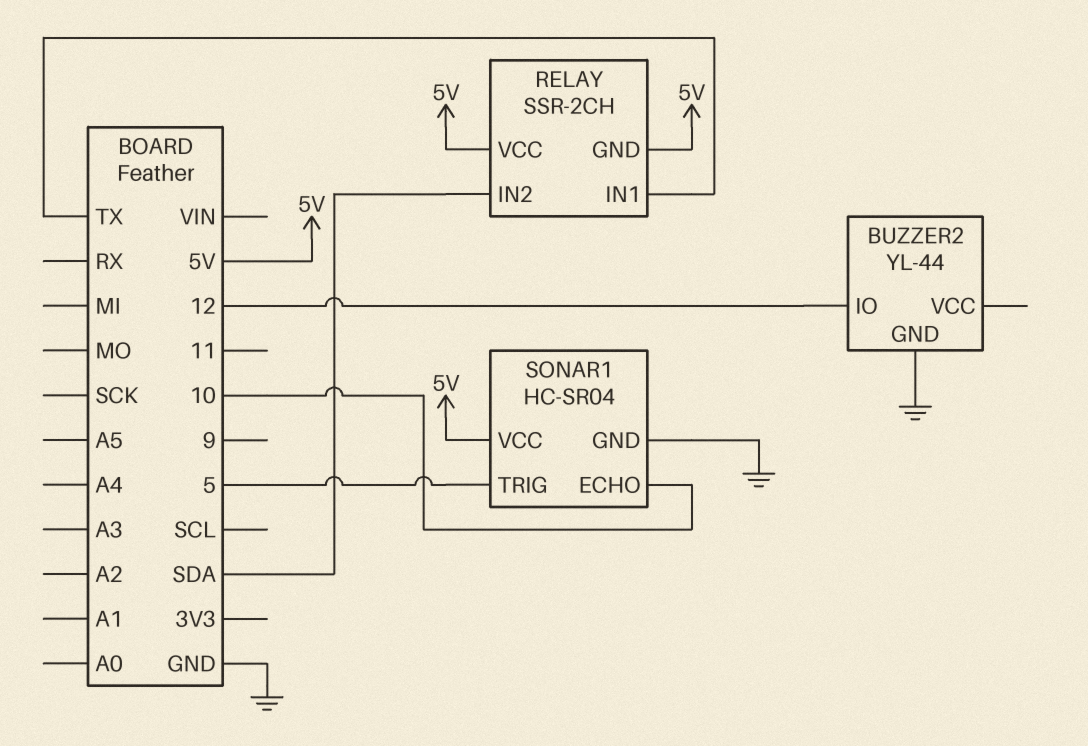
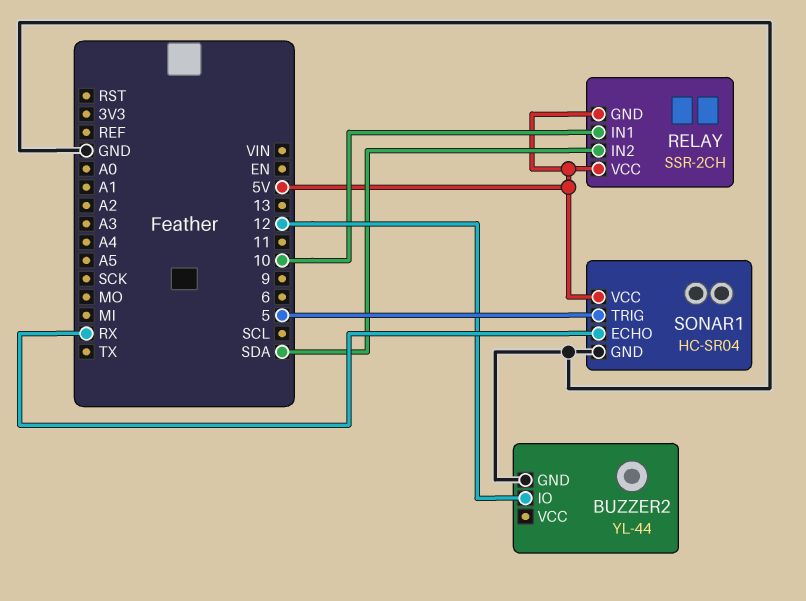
RELAY pin IN1: TX -> 10
SONAR1 pin ECHO: 10 -> RX

